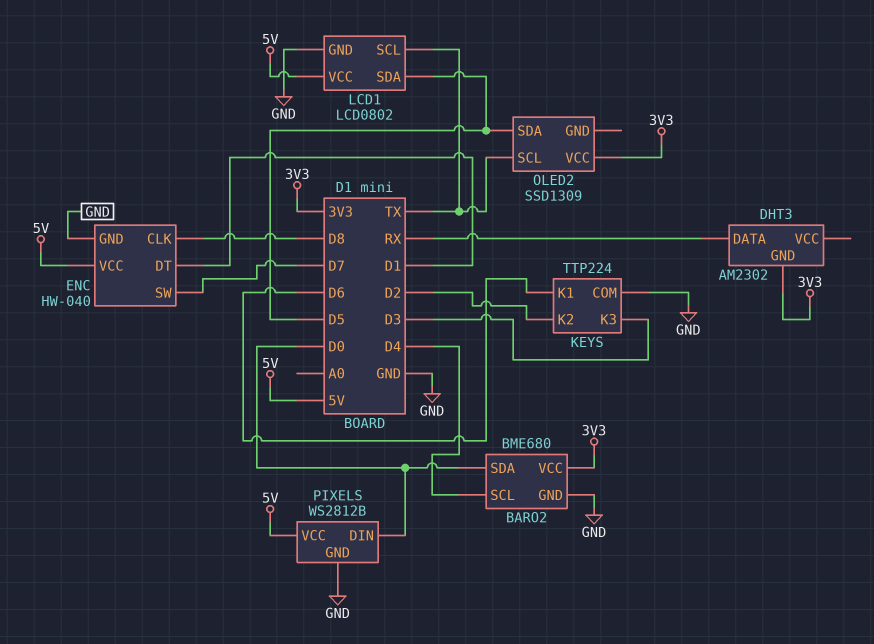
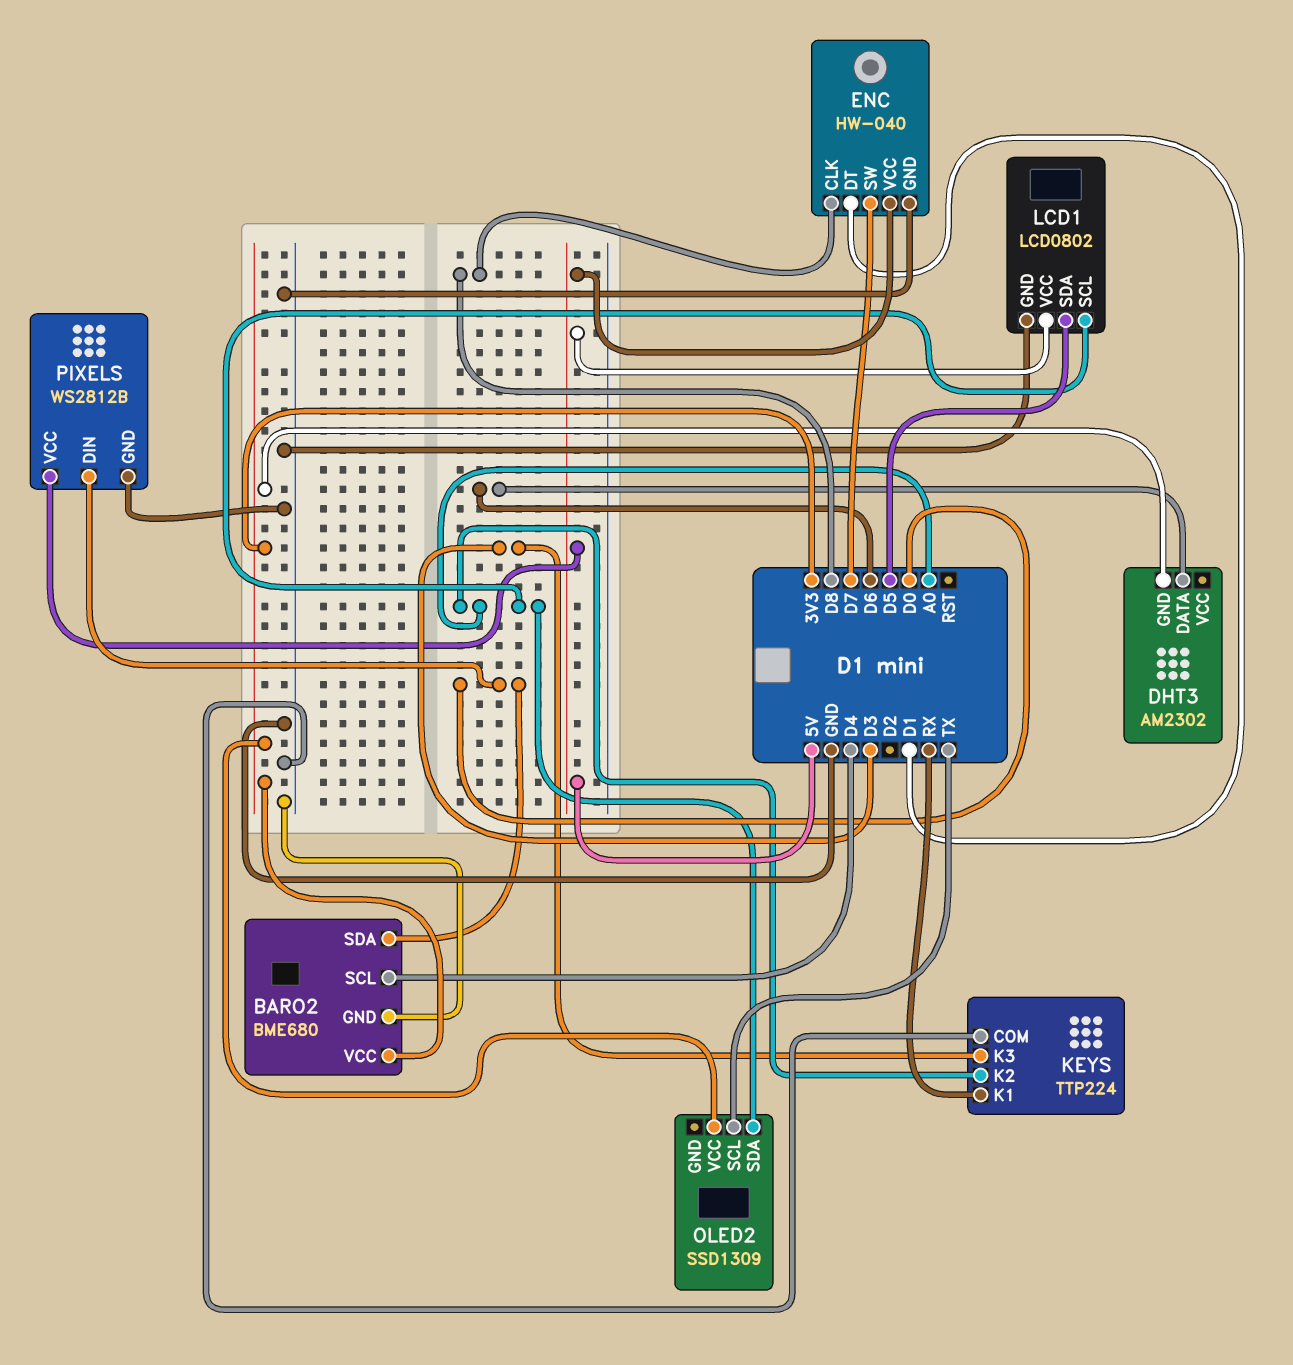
DHT3 pin DATA: RX -> D6
KEYS pin K1: D6 -> RX
KEYS pin K2: D2 -> A0
LCD1 pin SCL: TX -> A0
OLED2 pin SDA: D5 -> A0

